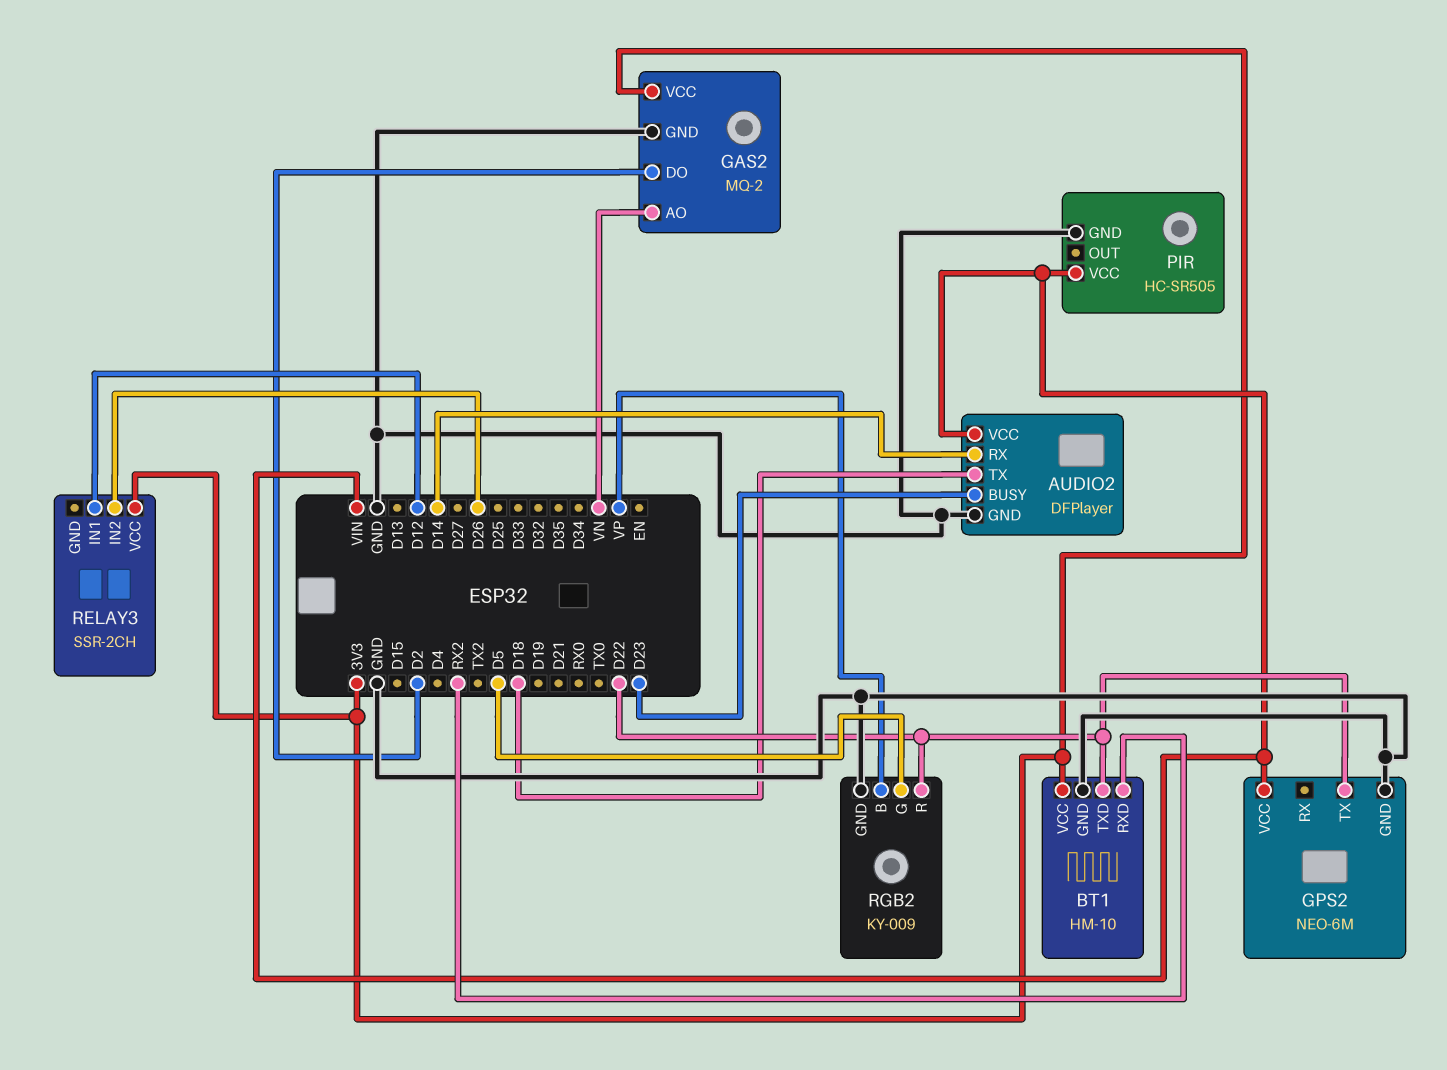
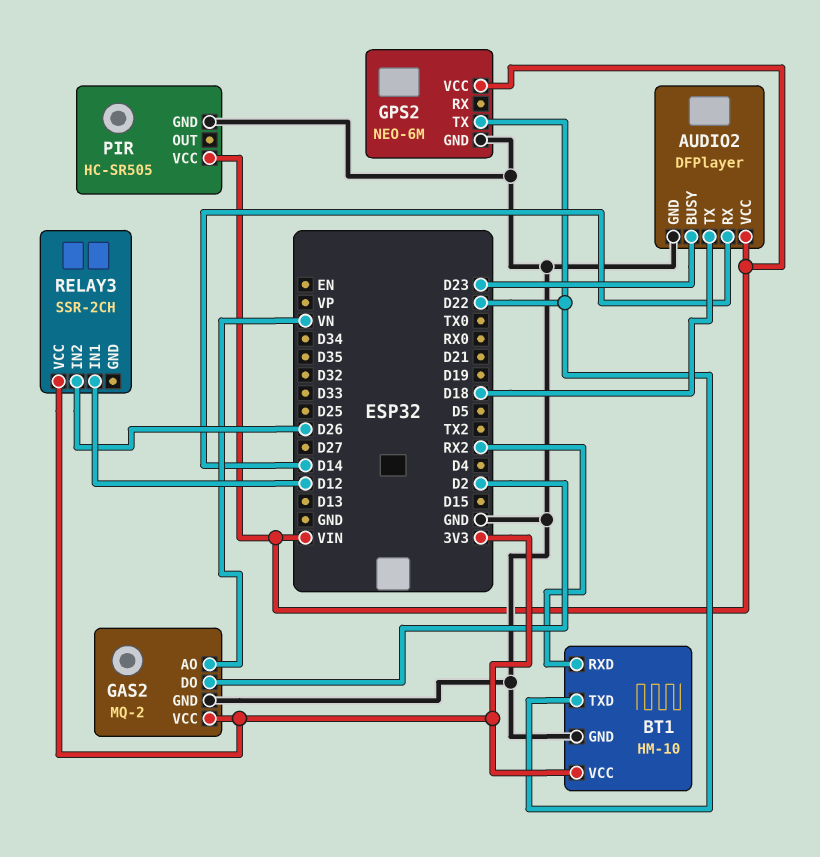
RGB2: KY-009 -> none
RGB2 pin B: VP -> none
RGB2 pin G: D5 -> none
RGB2 pin GND: GND -> none
RGB2 pin R: D22 -> none

